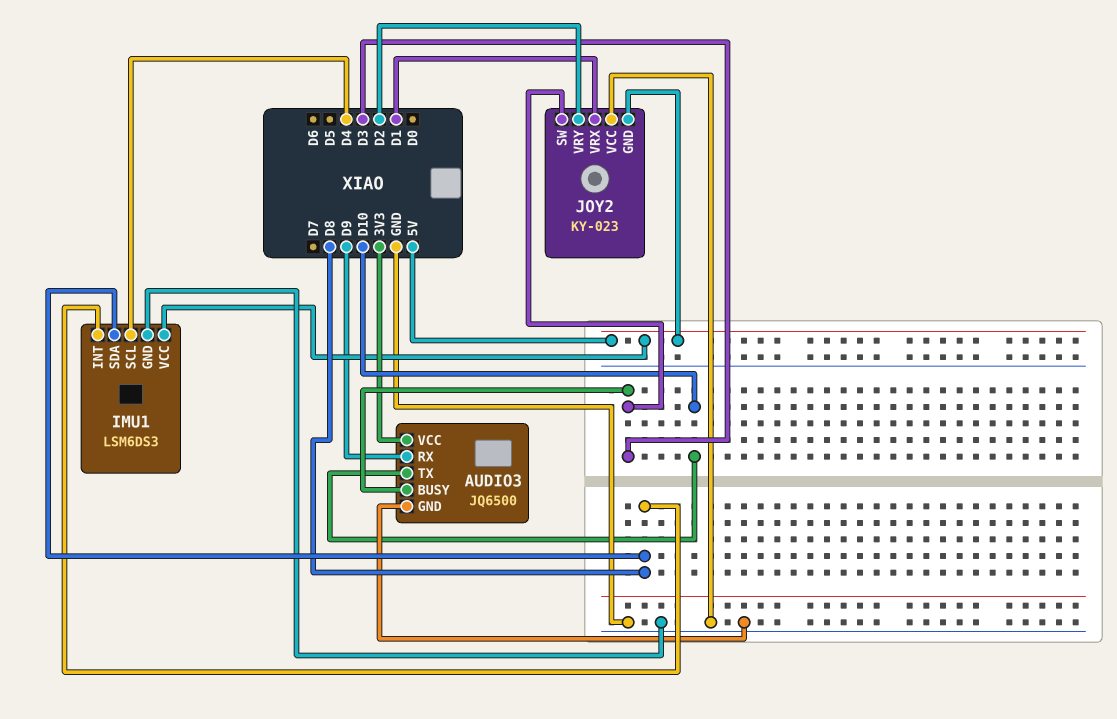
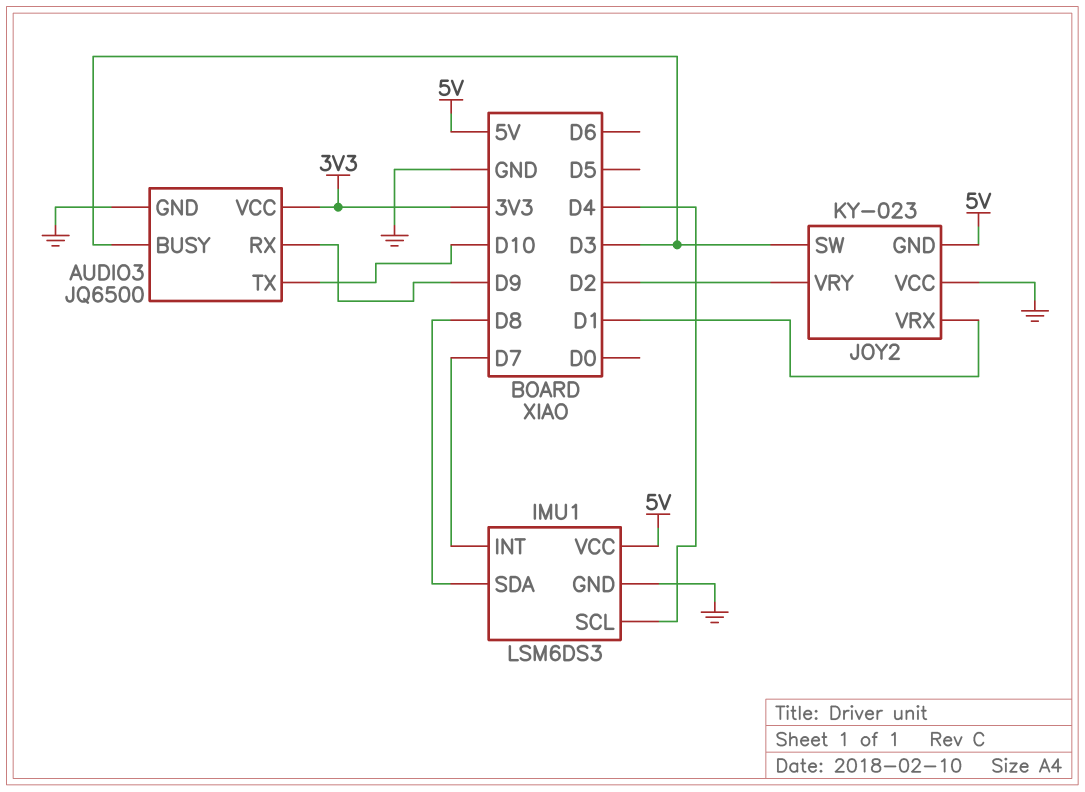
IMU1 pin INT: D8 -> D7

